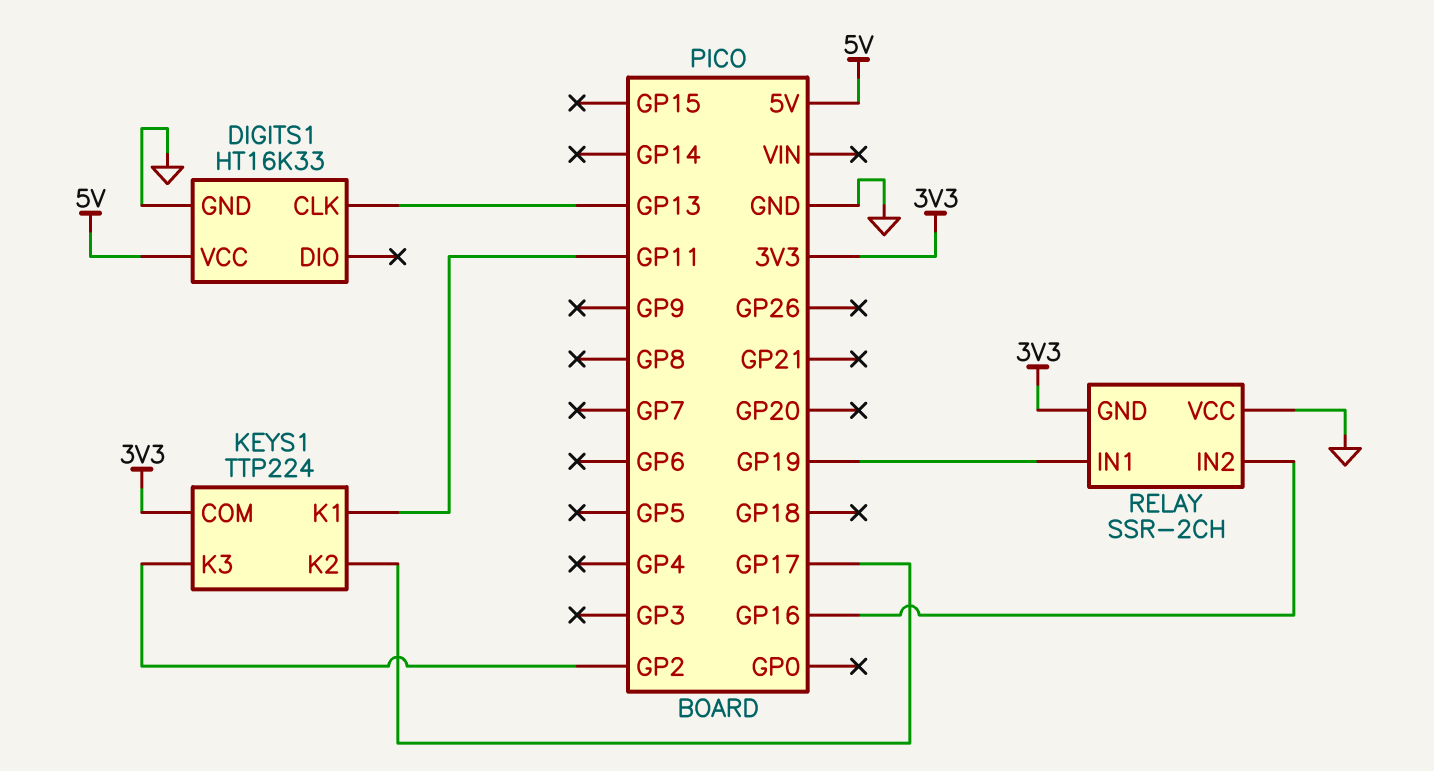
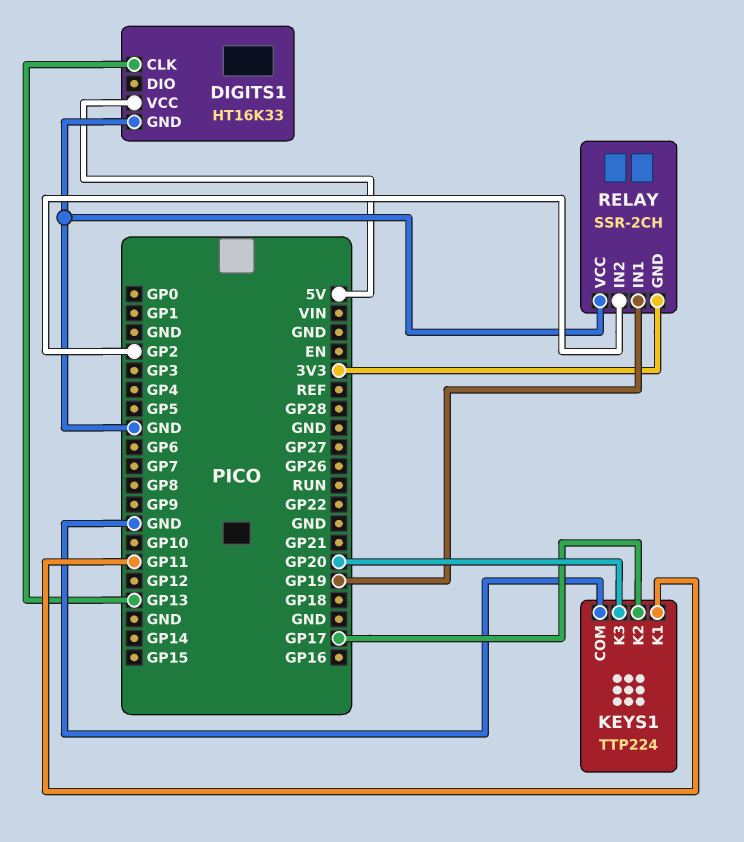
KEYS1 pin COM: 3V3 -> GND
KEYS1 pin K3: GP2 -> GP20
RELAY pin IN2: GP16 -> GP2

